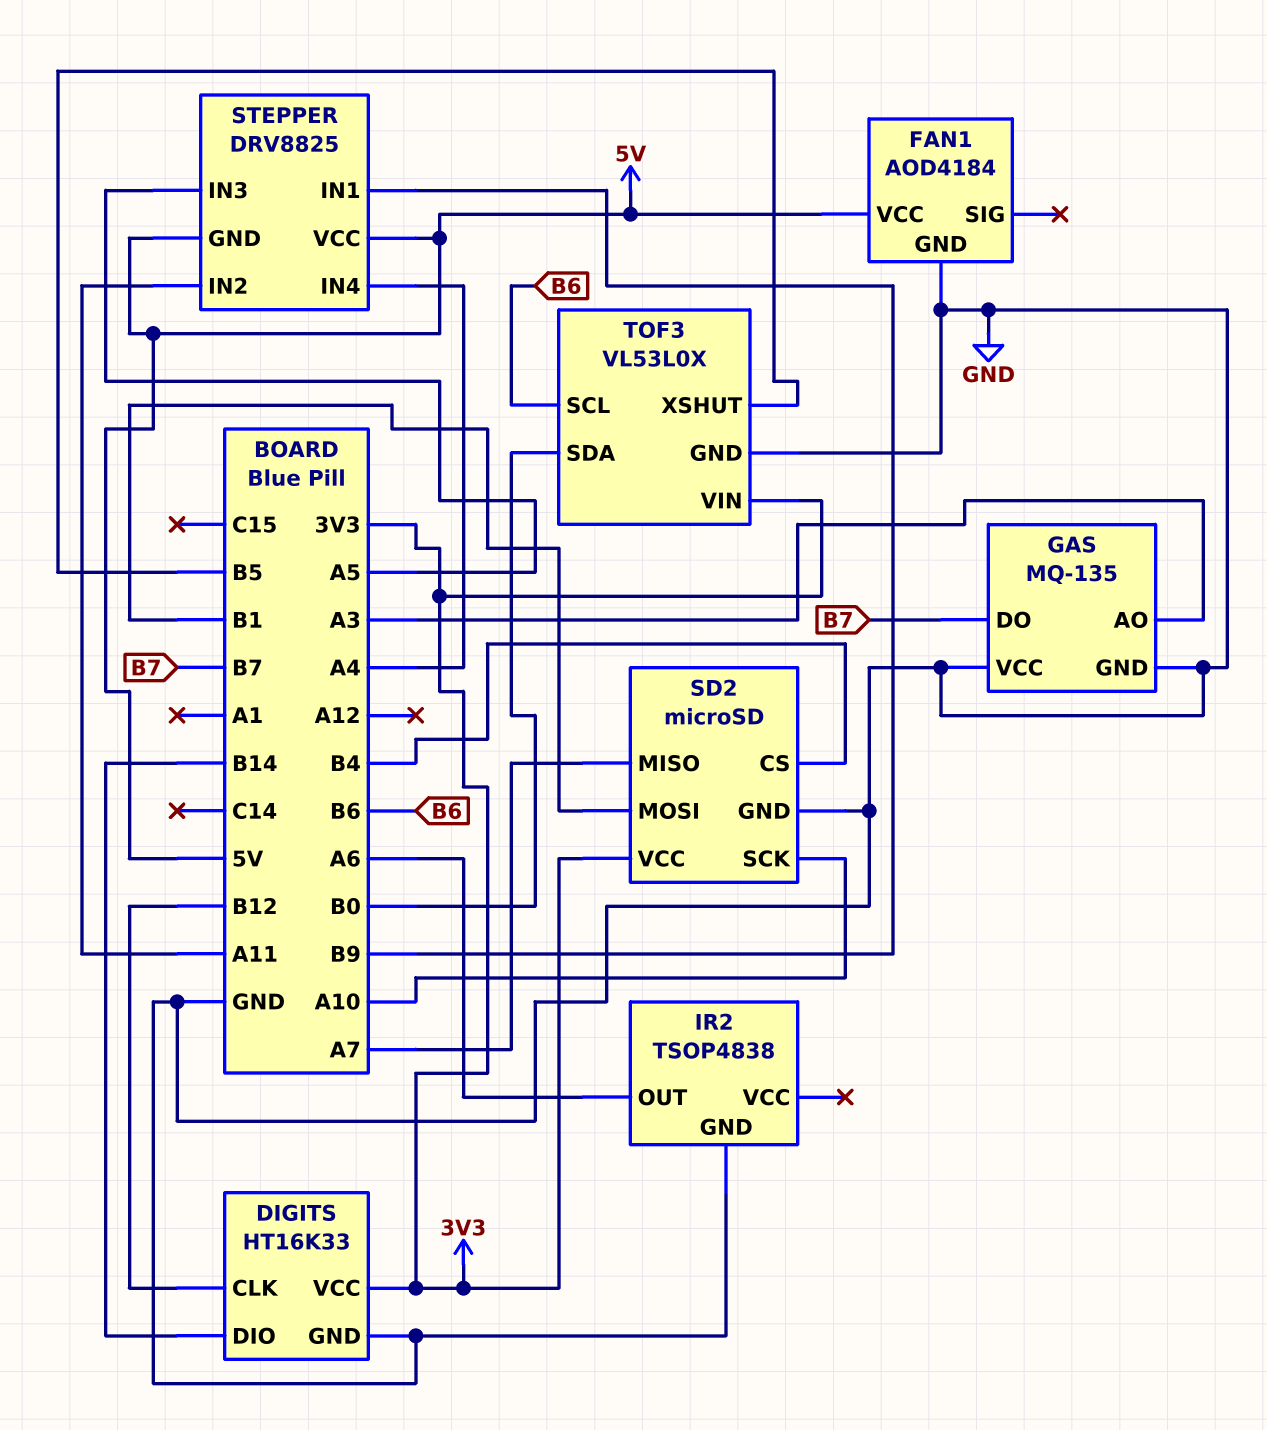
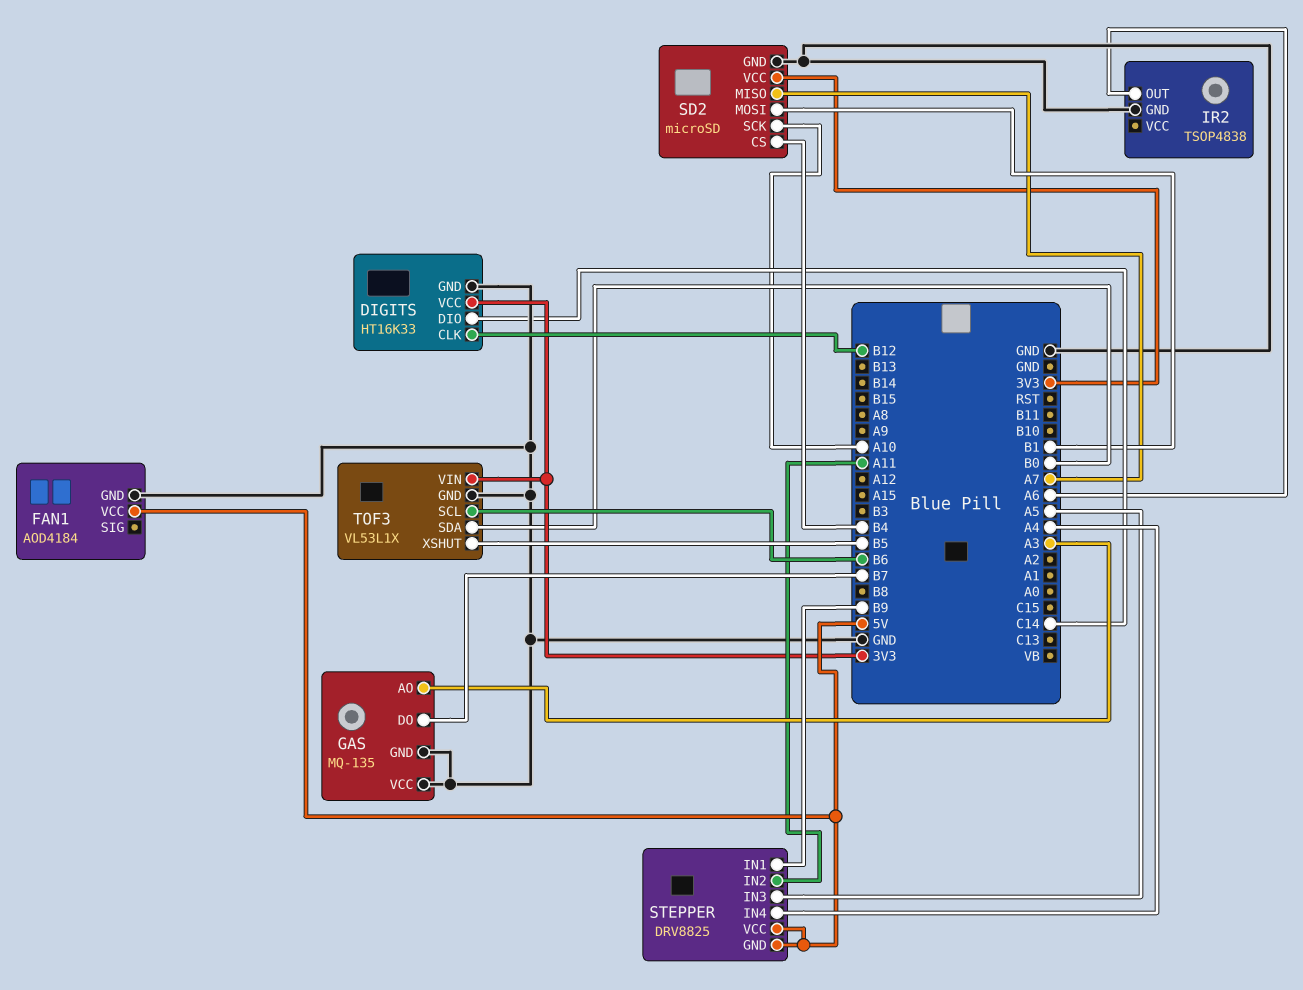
DIGITS pin DIO: B14 -> C14
TOF3: VL53L0X -> VL53L1X

